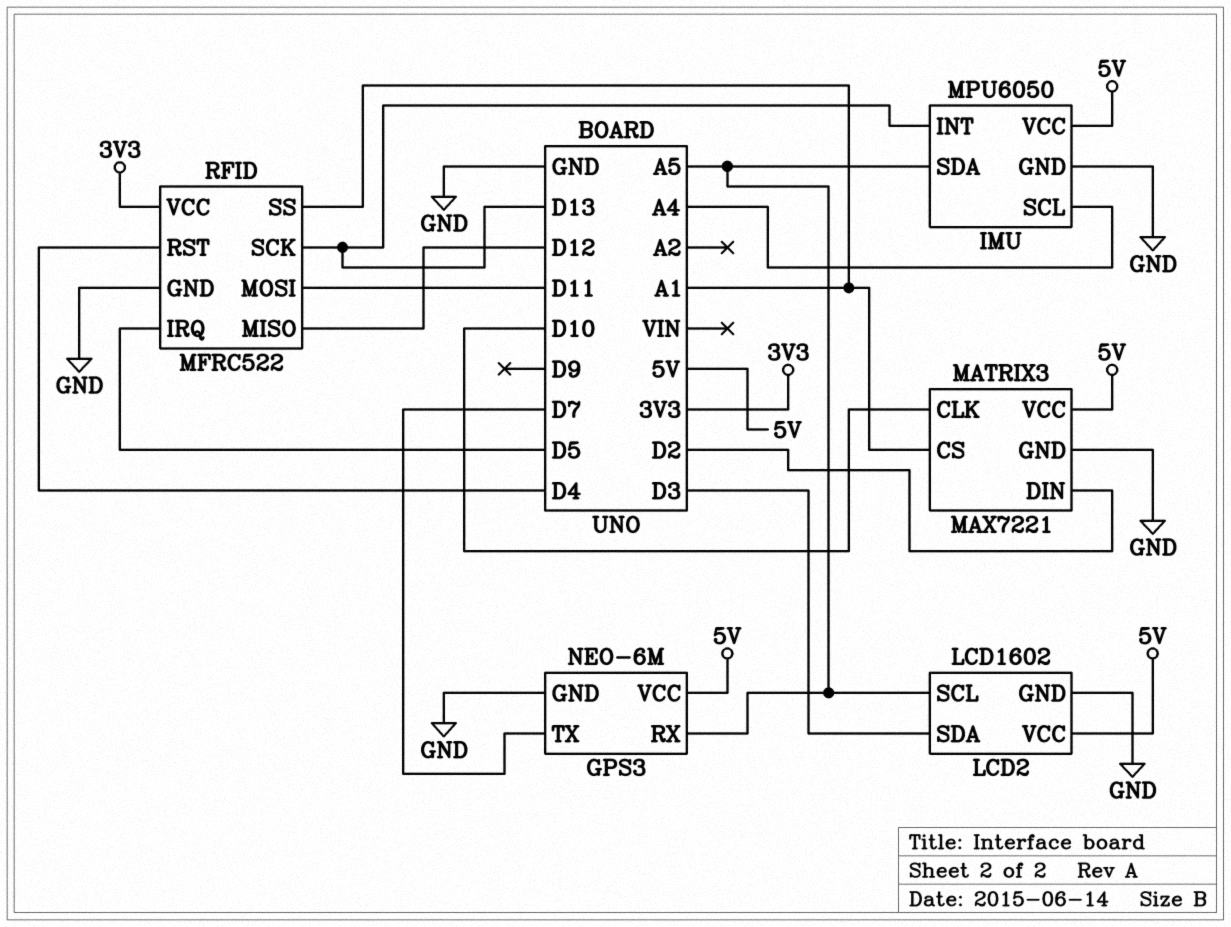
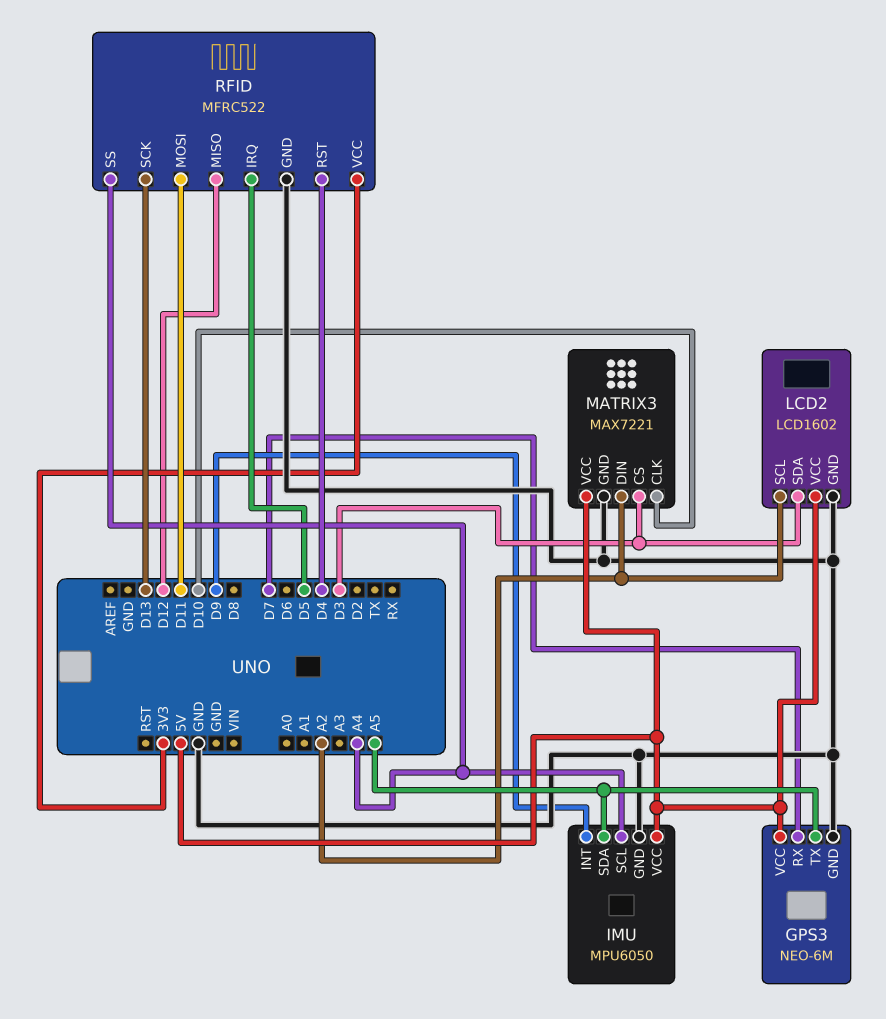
GPS3 pin RX: A5 -> D7
GPS3 pin TX: D7 -> A5
IMU pin INT: D13 -> D9
LCD2 pin SCL: A5 -> A2
MATRIX3 pin CS: A1 -> D3
MATRIX3 pin DIN: D2 -> A2
RFID pin SS: A1 -> A4

